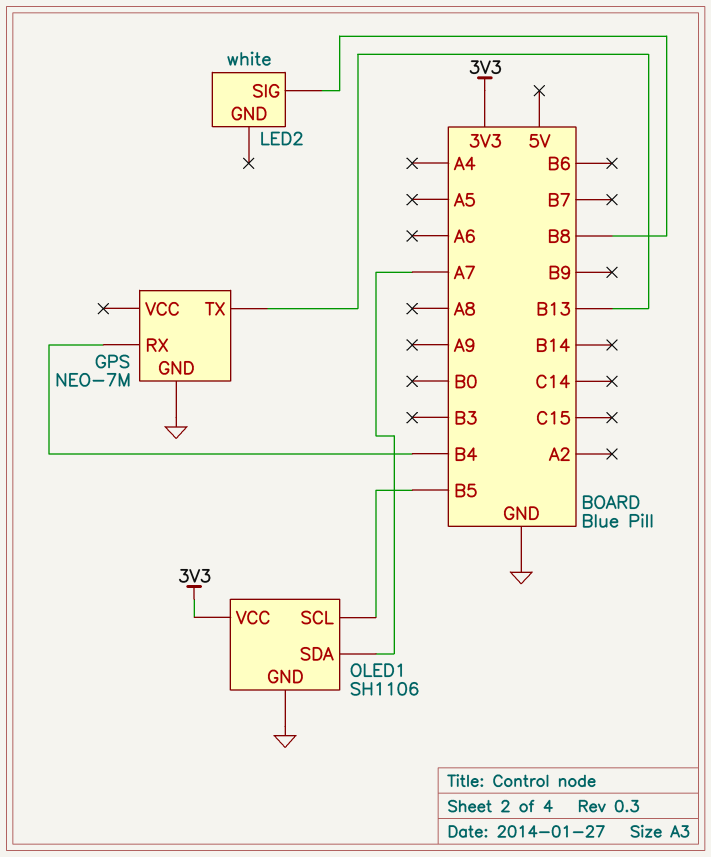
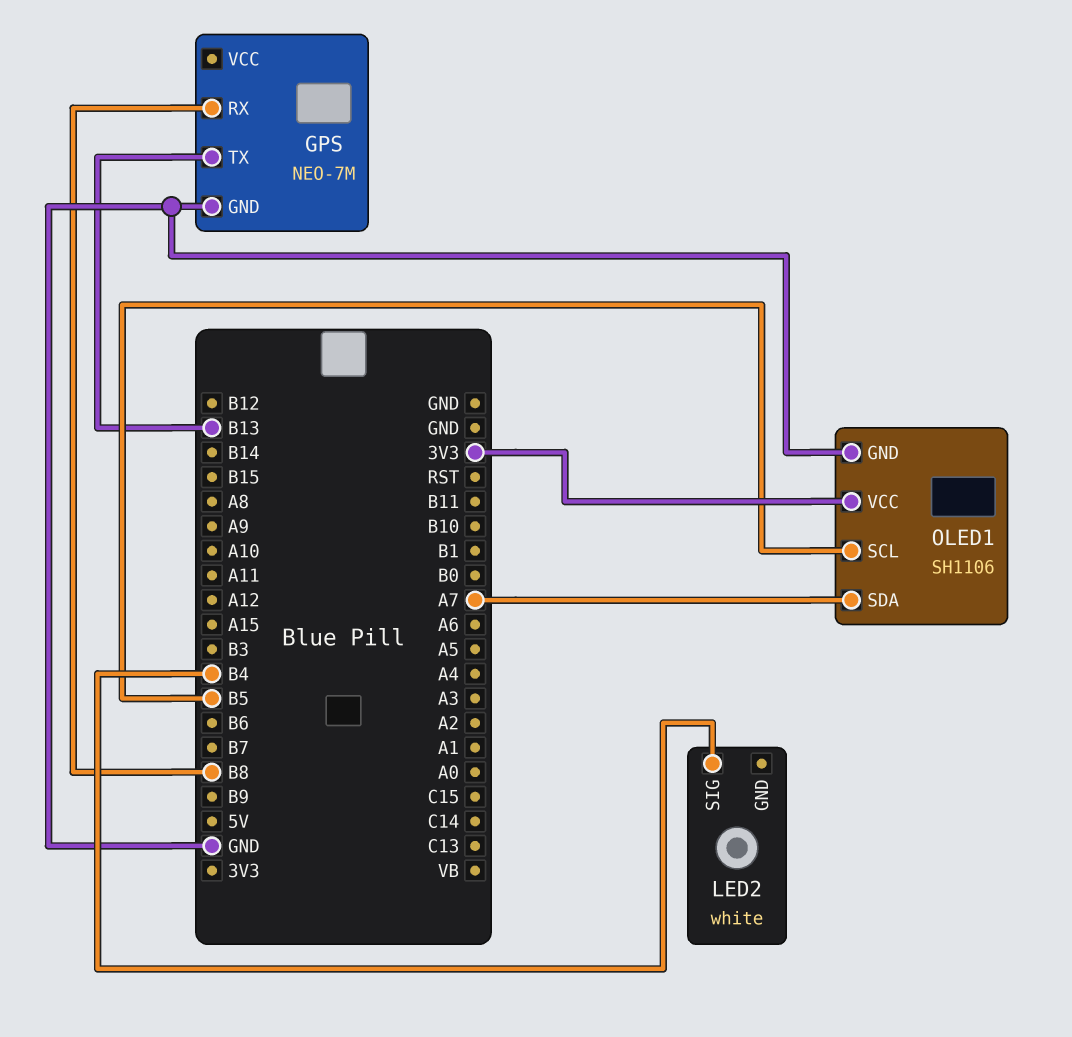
GPS pin RX: B4 -> B8
LED2 pin SIG: B8 -> B4

